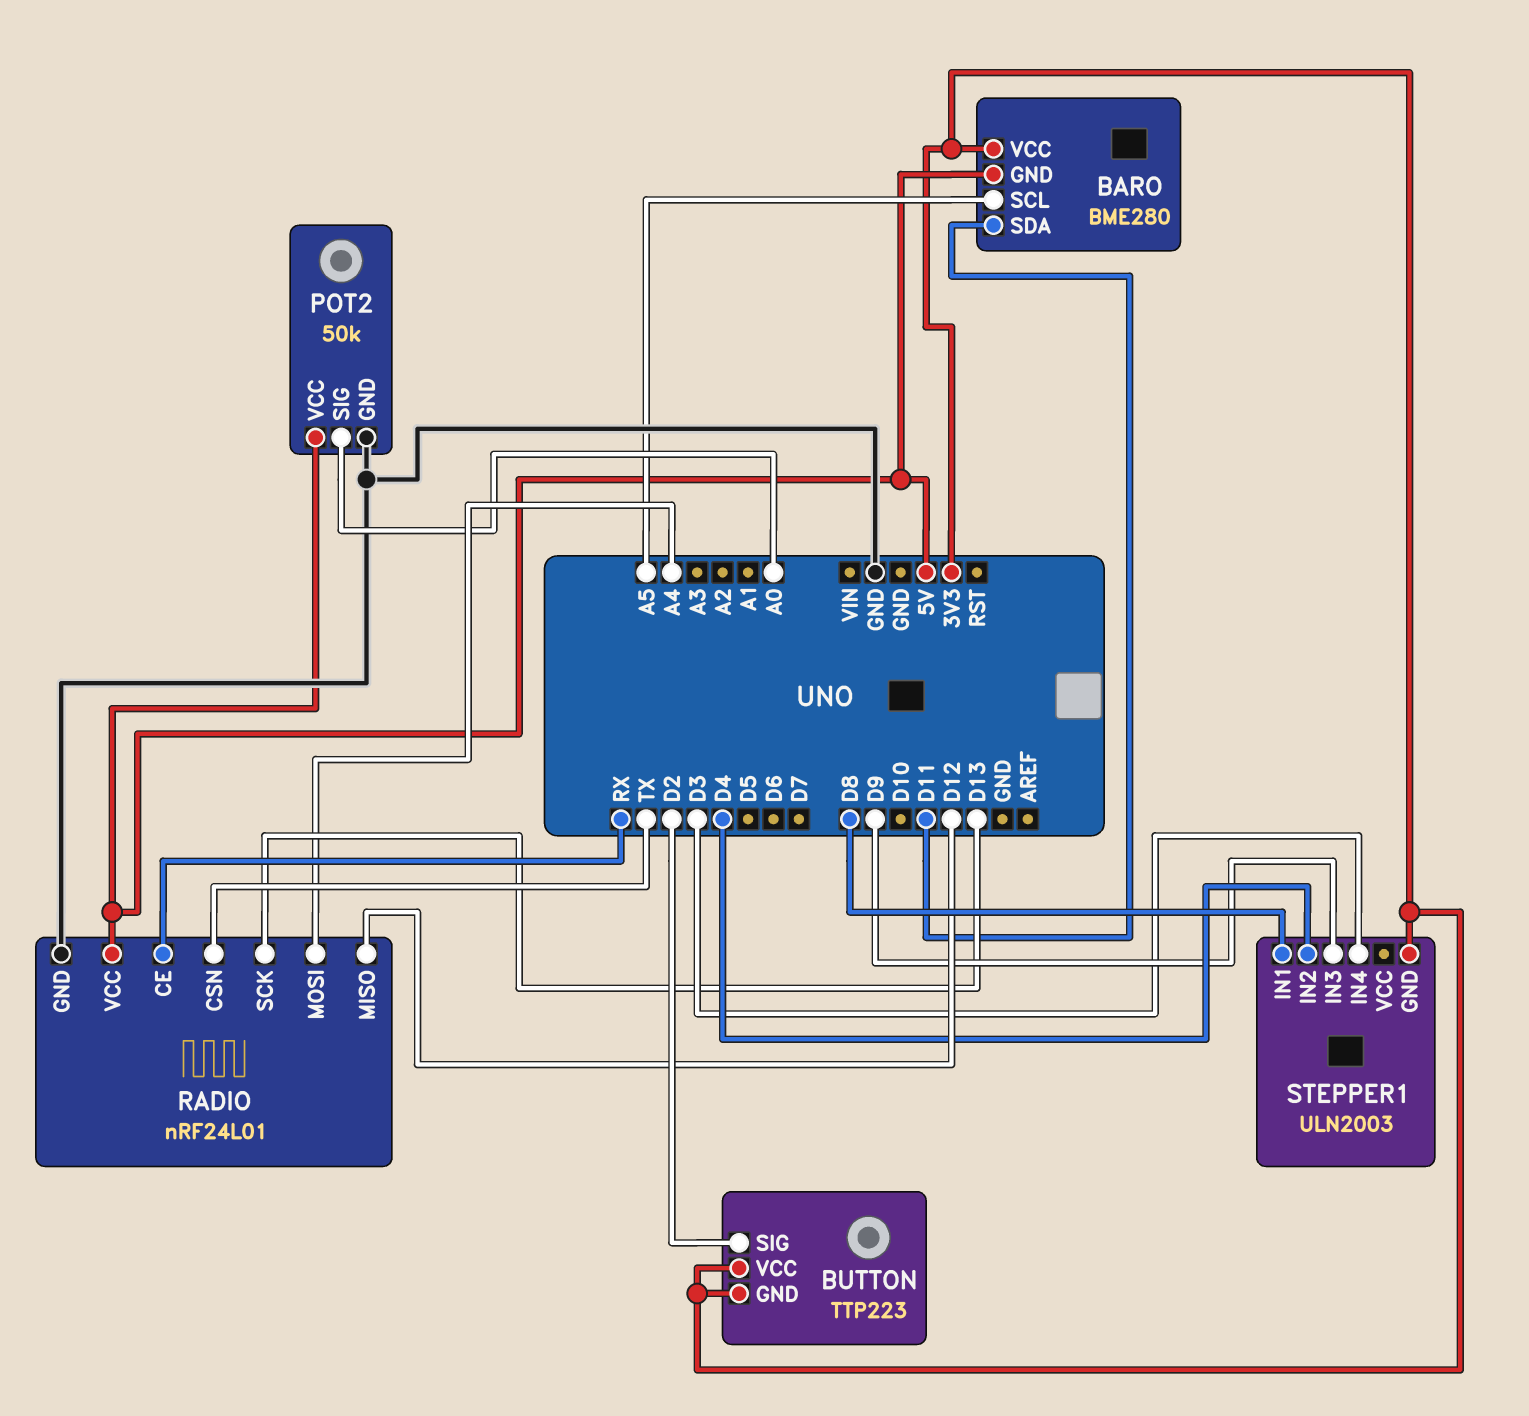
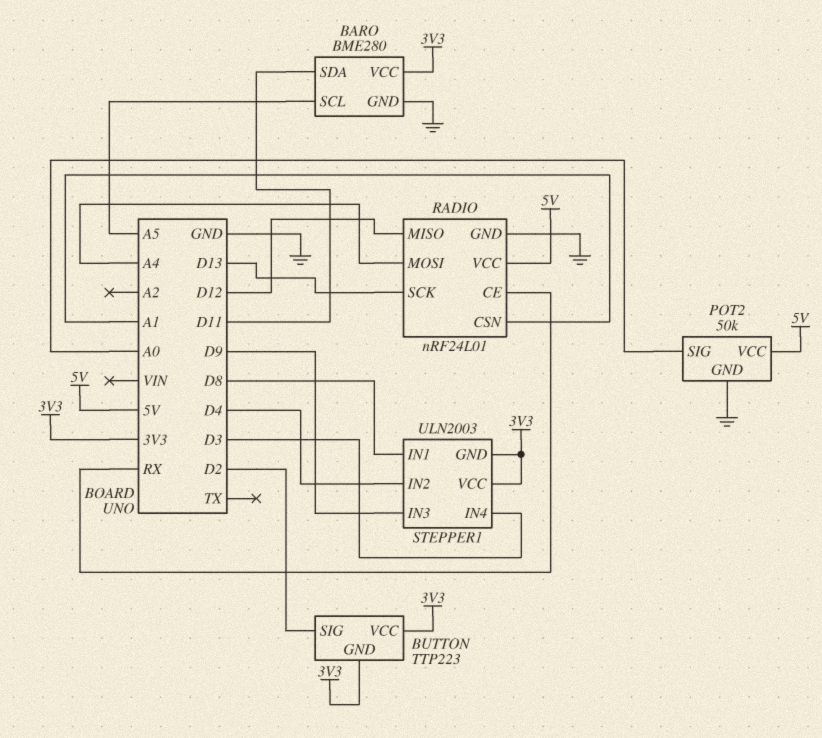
BARO pin GND: 5V -> GND
RADIO pin CSN: TX -> A1
STEPPER1 pin VCC: none -> 3V3

